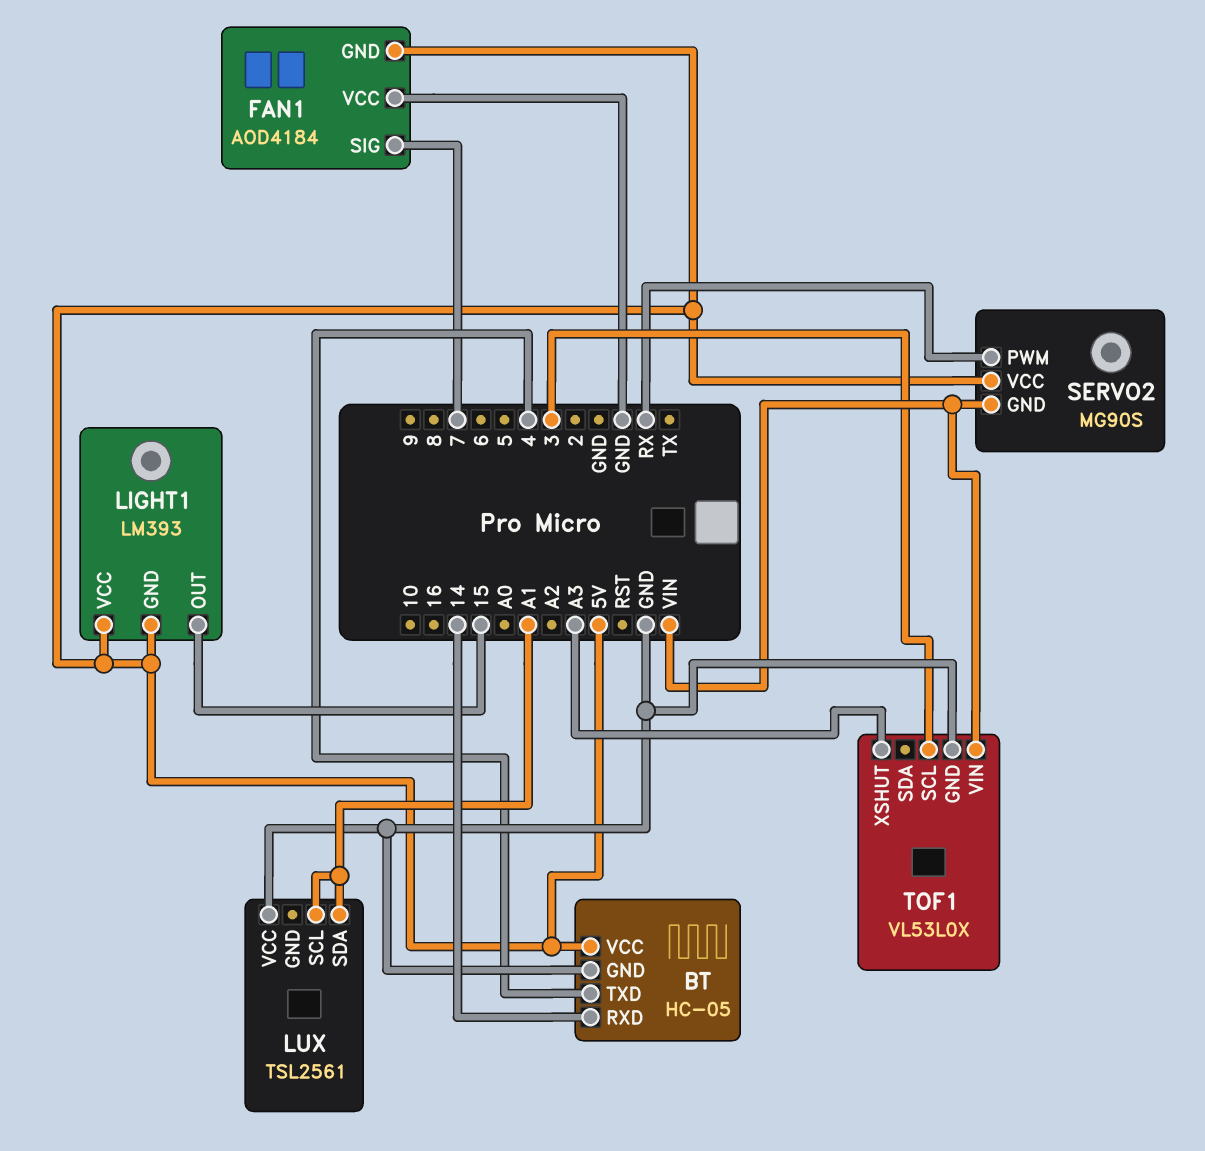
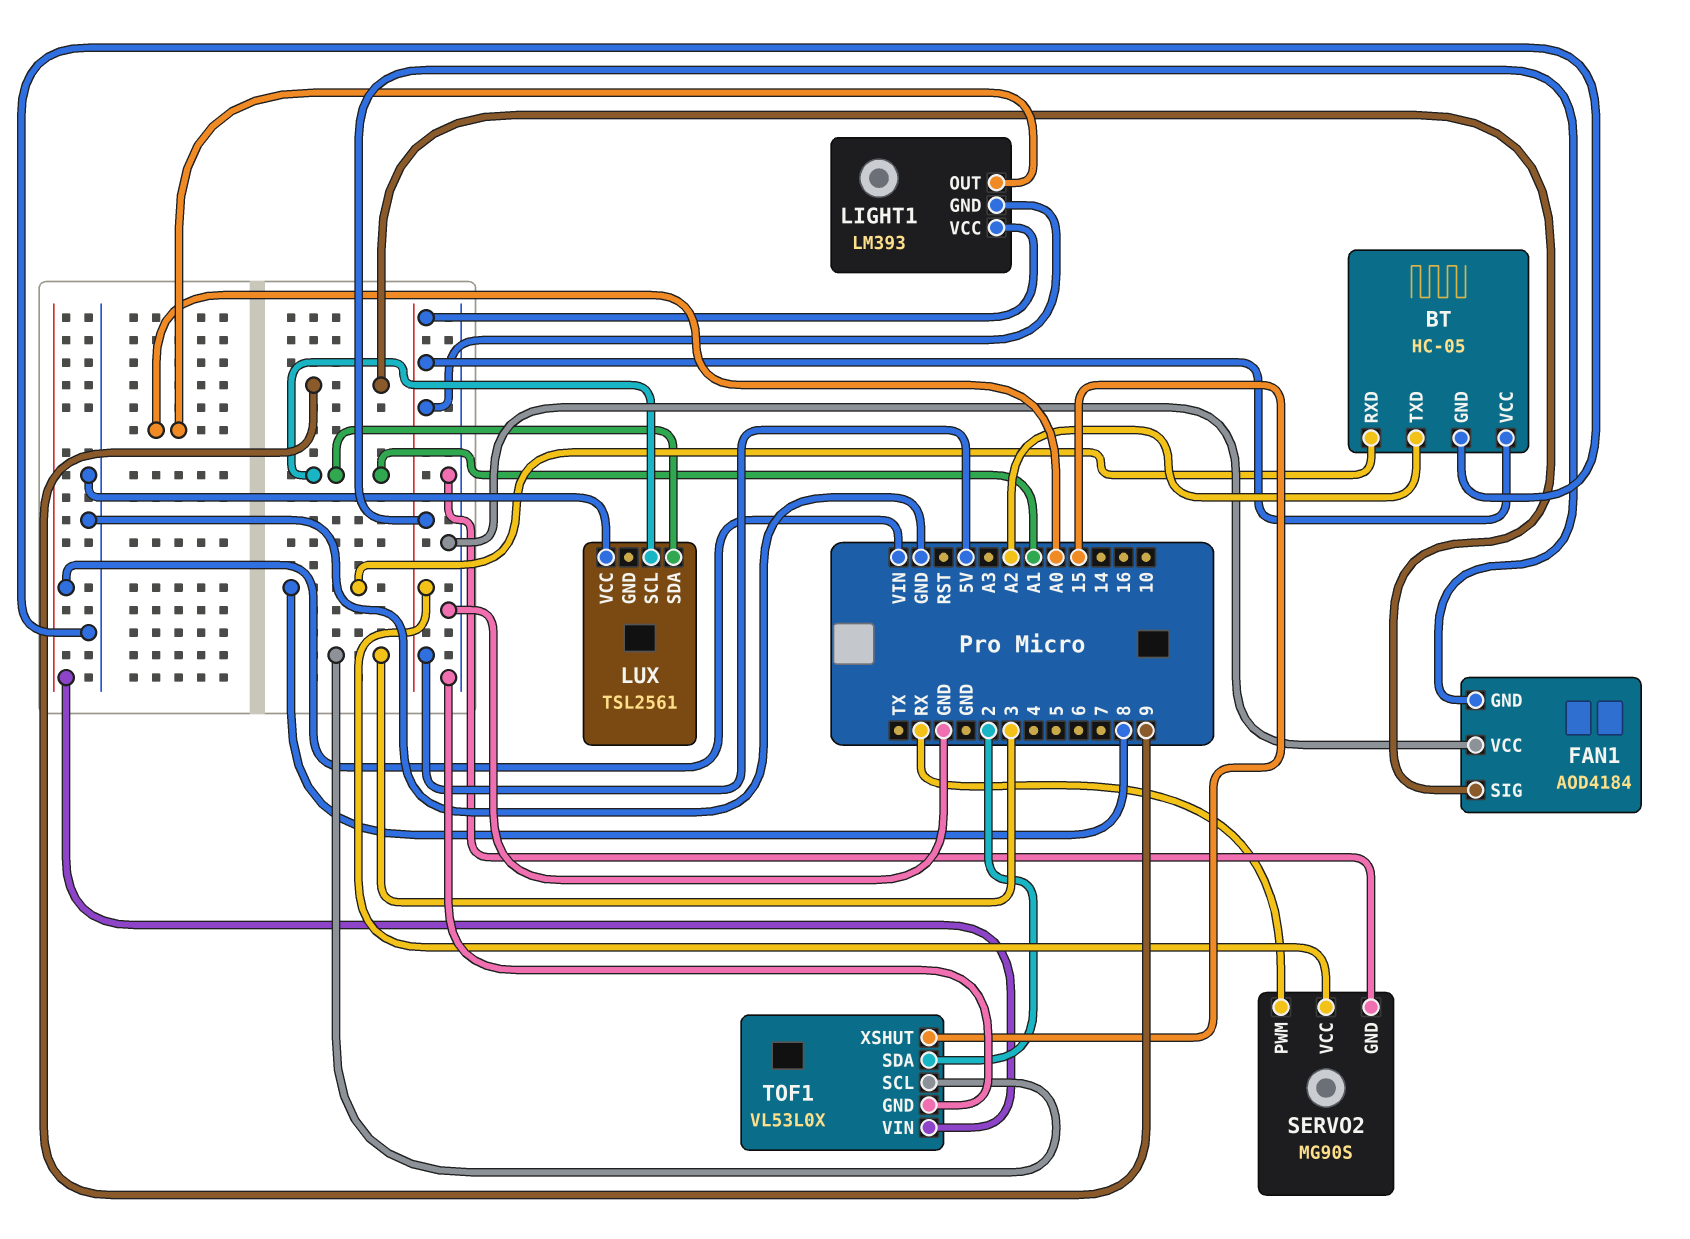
BT pin RXD: 14 -> 8
BT pin TXD: 4 -> A2
FAN1 pin SIG: 7 -> 9
LIGHT1 pin OUT: 15 -> A0
SERVO2 pin GND: VIN -> GND
TOF1 pin SDA: none -> 2
TOF1 pin XSHUT: A3 -> 15

